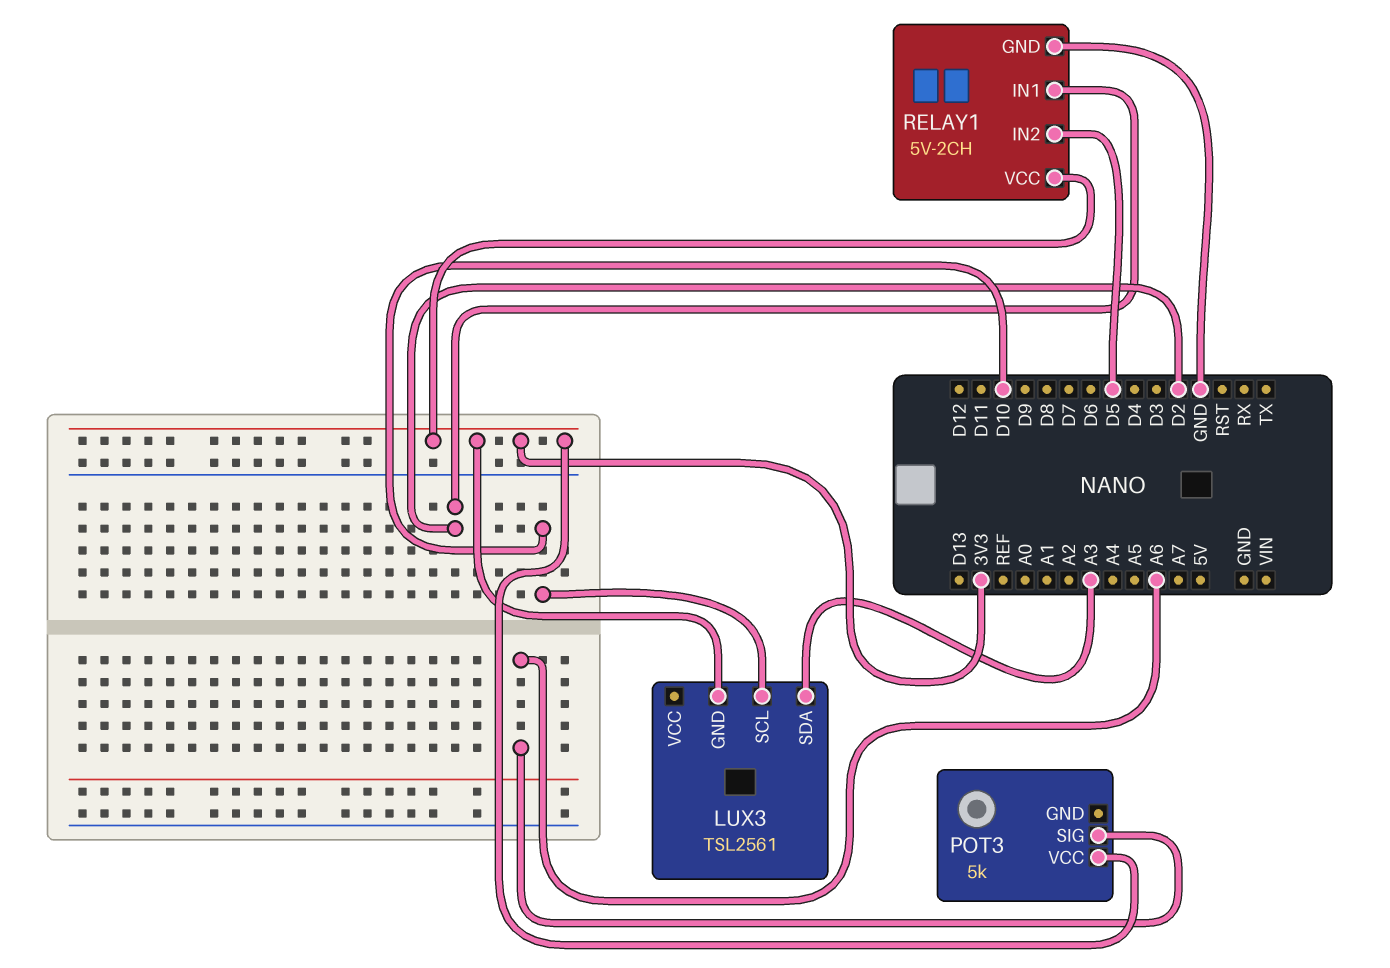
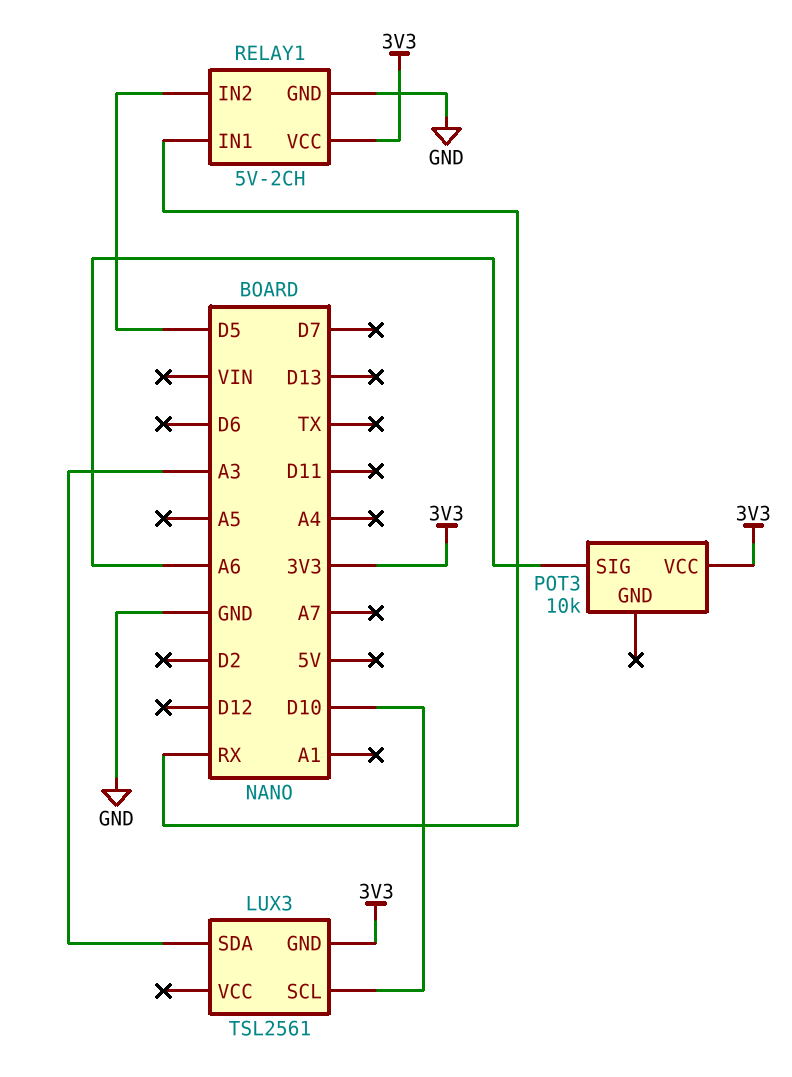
POT3: 5k -> 10k
RELAY1 pin IN1: D2 -> RX

